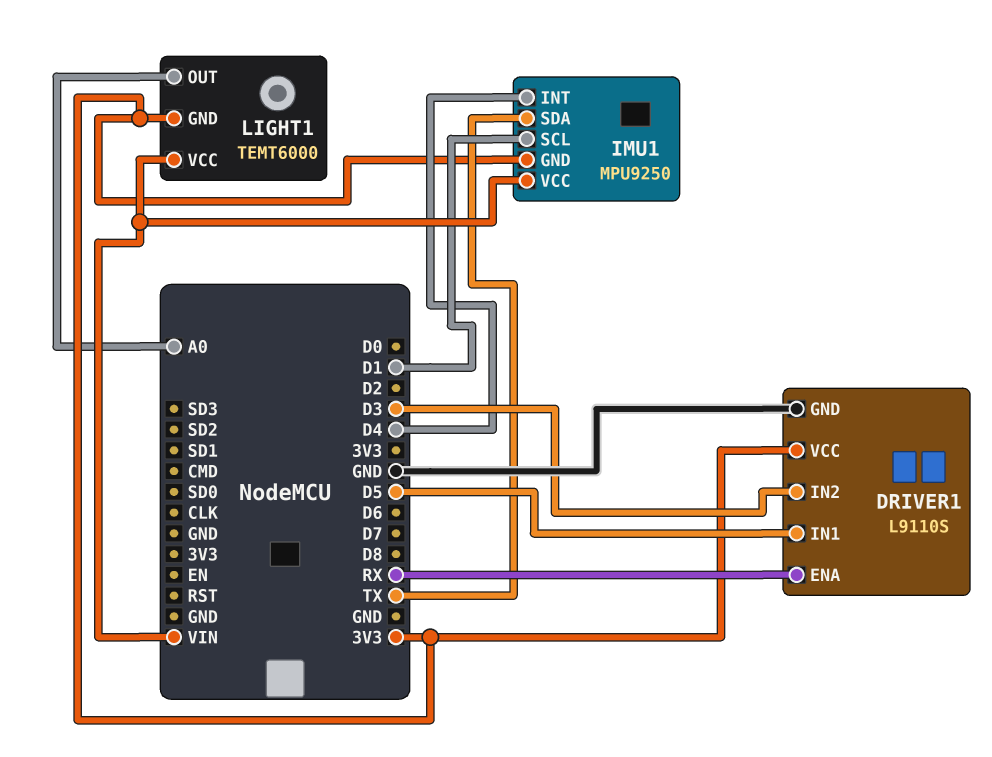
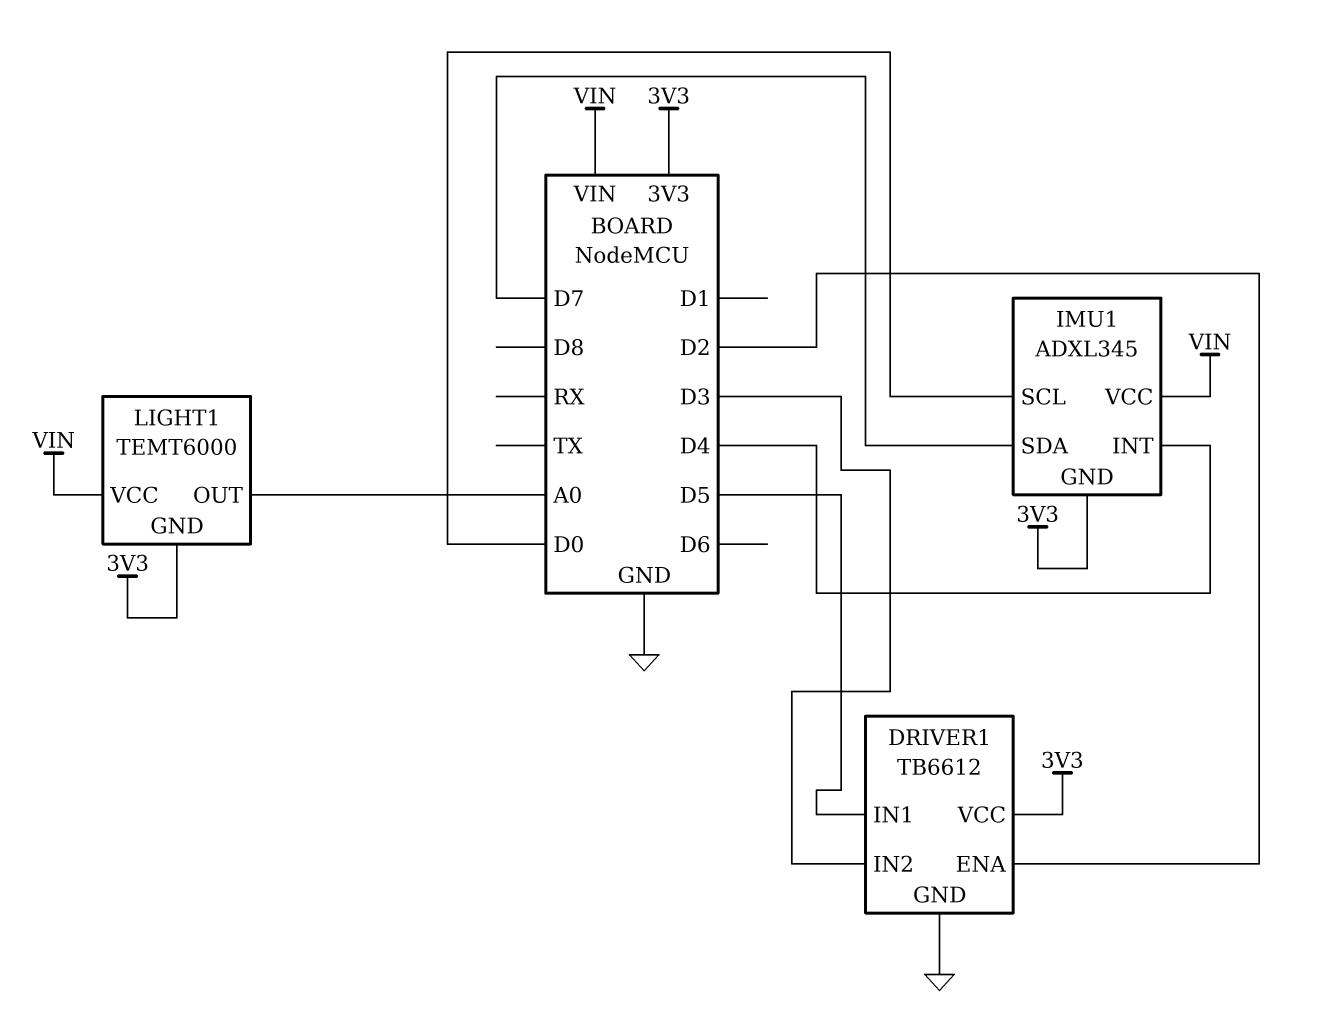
DRIVER1: L9110S -> TB6612
DRIVER1 pin ENA: RX -> D2
IMU1: MPU9250 -> ADXL345
IMU1 pin SCL: D1 -> D0
IMU1 pin SDA: TX -> D7

